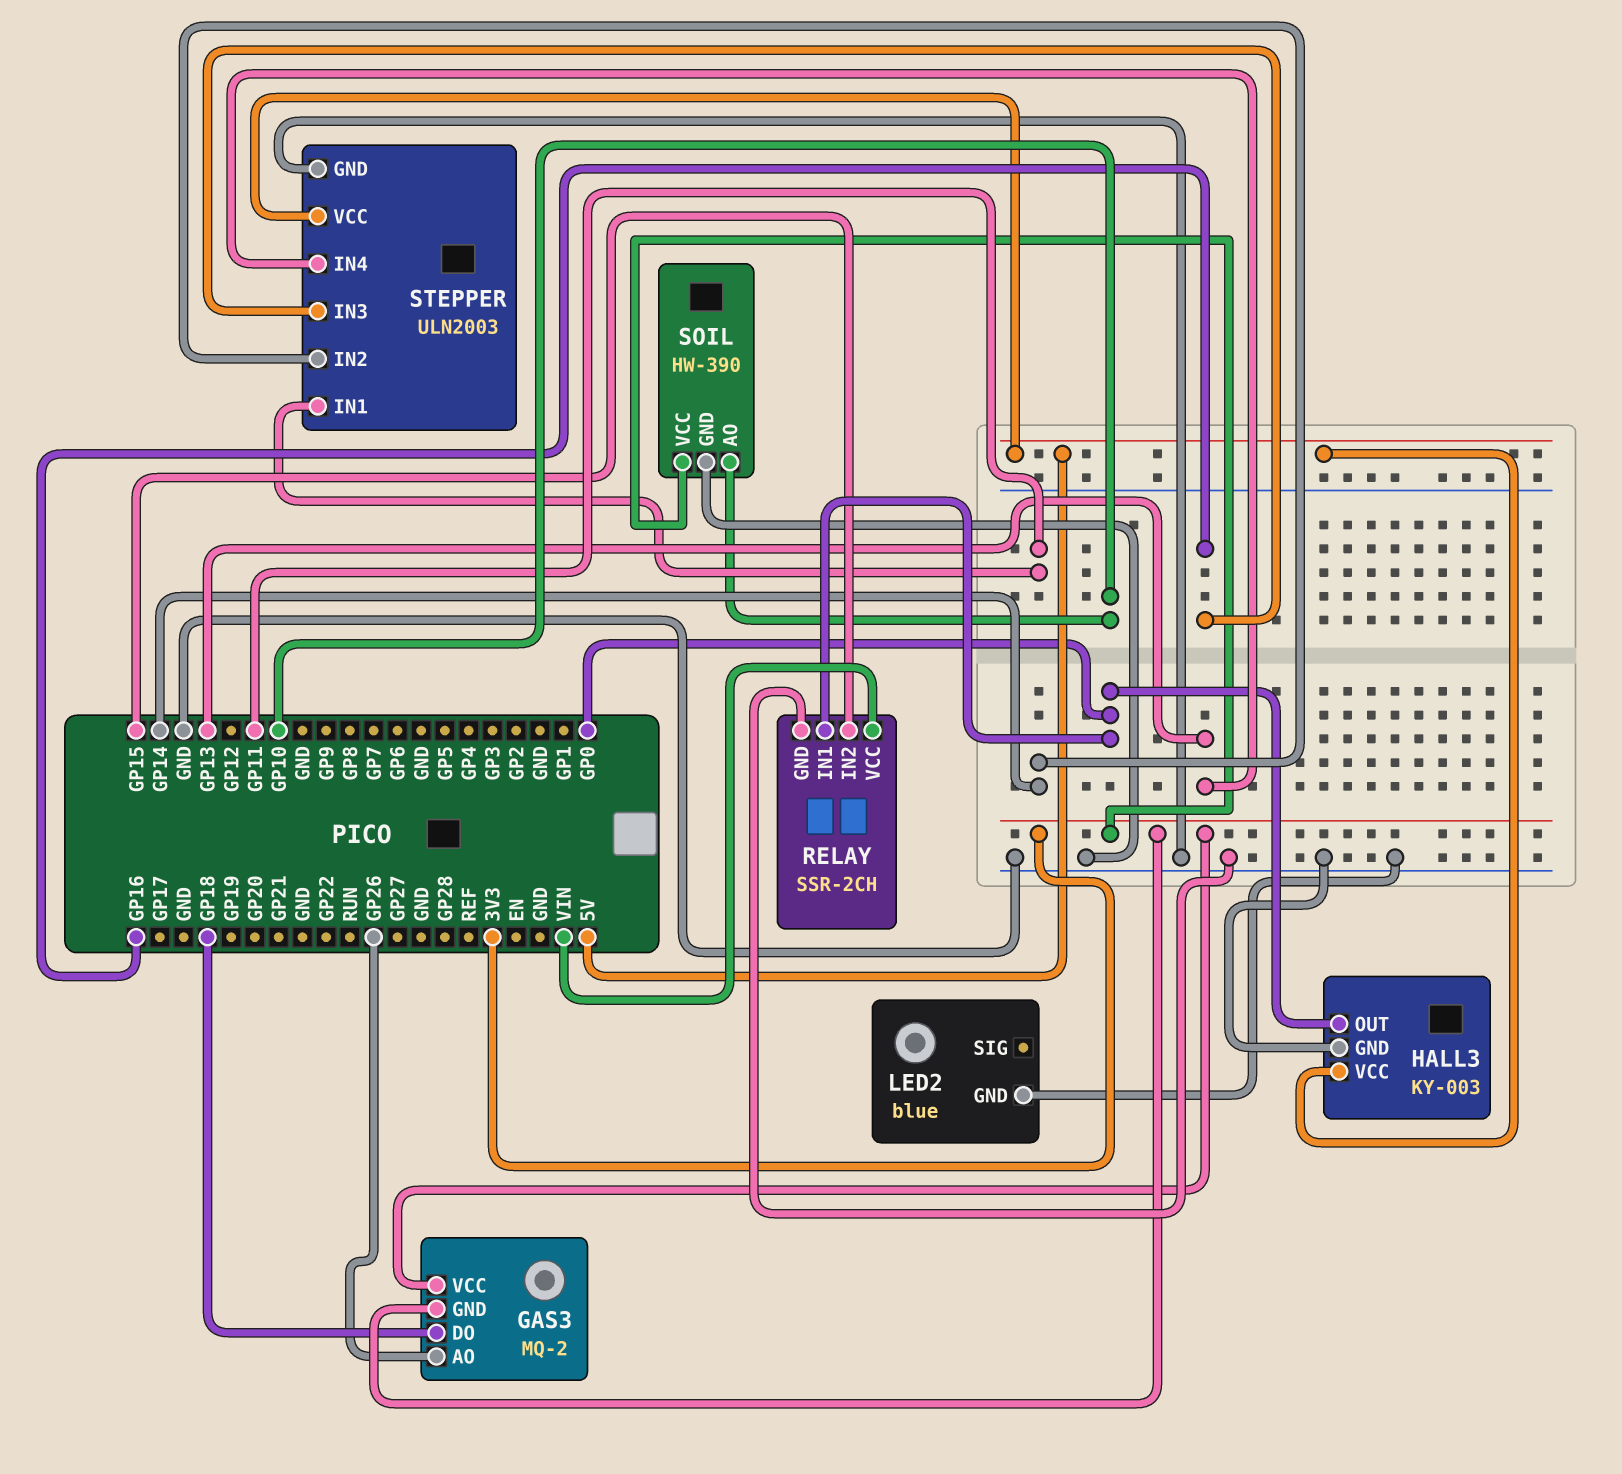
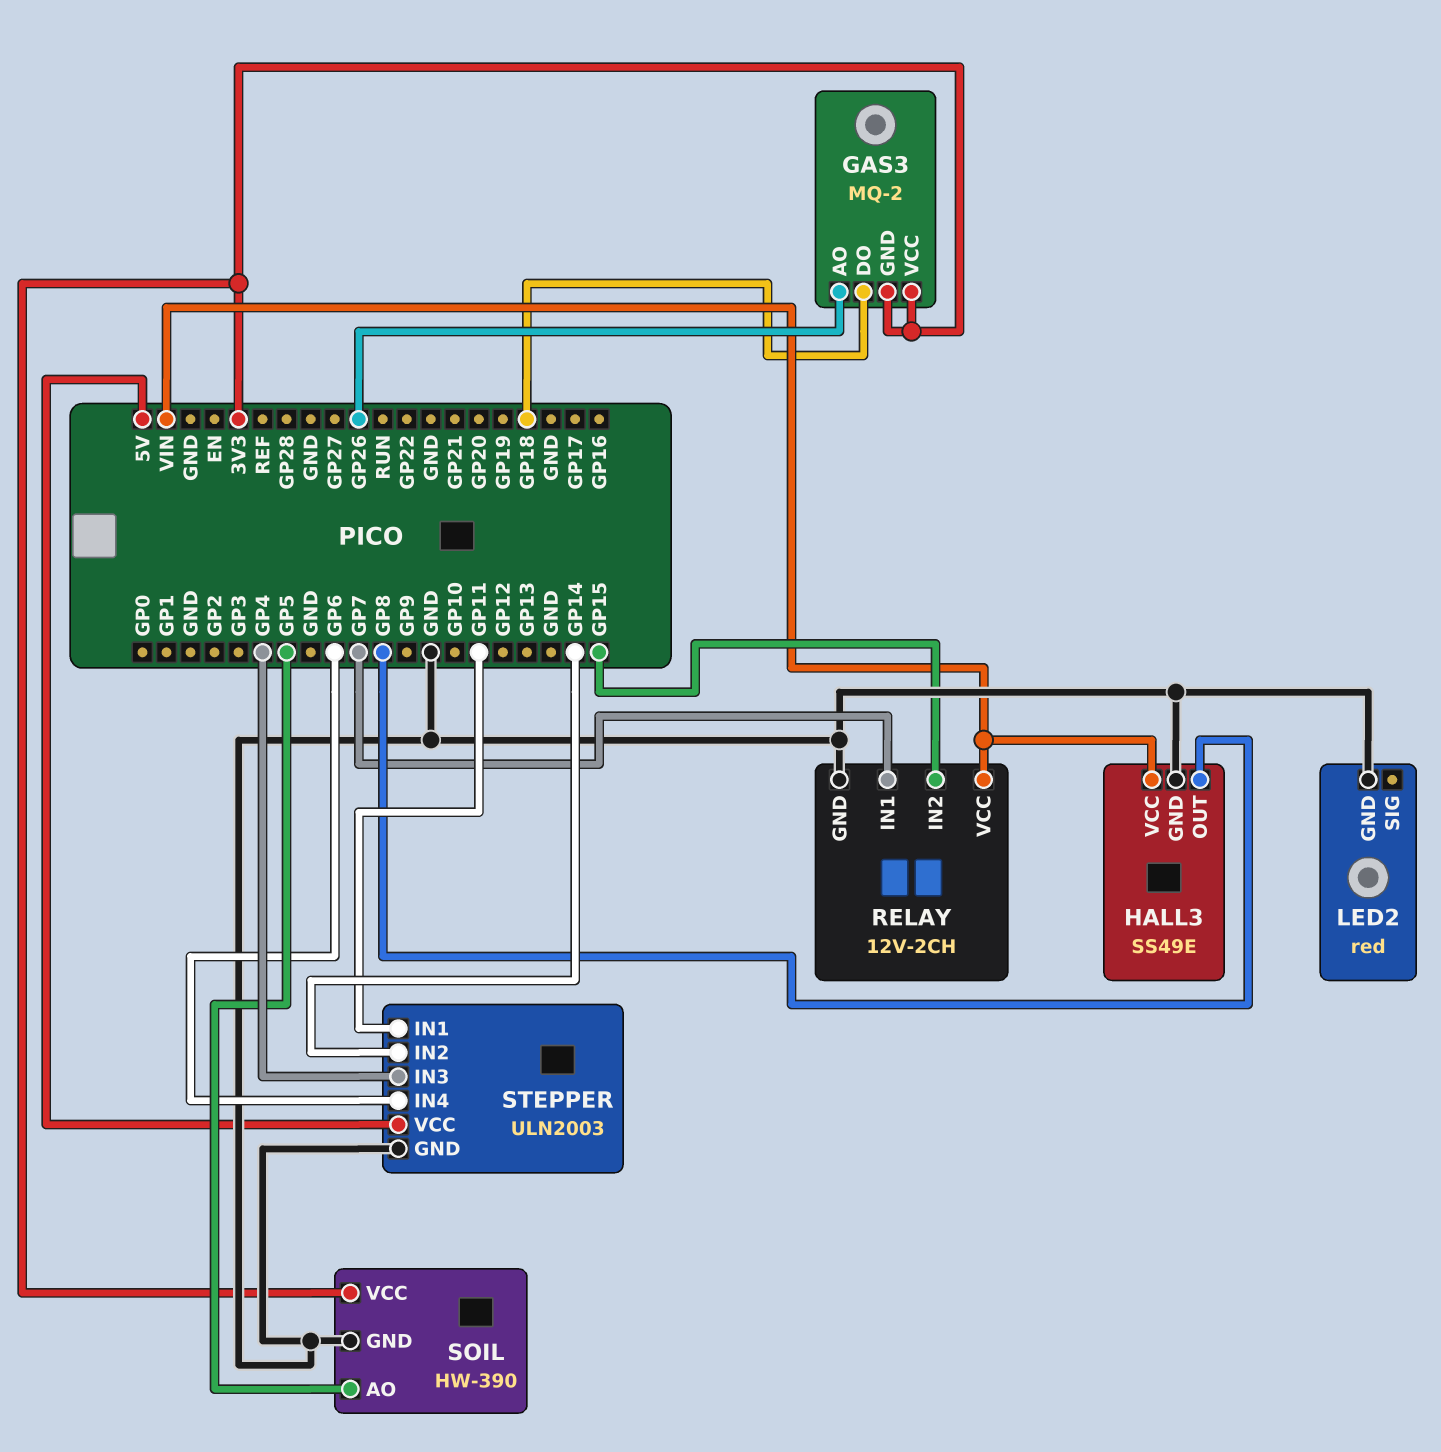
HALL3: KY-003 -> SS49E
HALL3 pin OUT: GP0 -> GP8
HALL3 pin VCC: 5V -> VIN
LED2: blue -> red
RELAY: SSR-2CH -> 12V-2CH
RELAY pin IN1: GP0 -> GP7
SOIL pin AO: GP10 -> GP5
STEPPER pin IN3: GP16 -> GP4
STEPPER pin IN4: GP13 -> GP6

